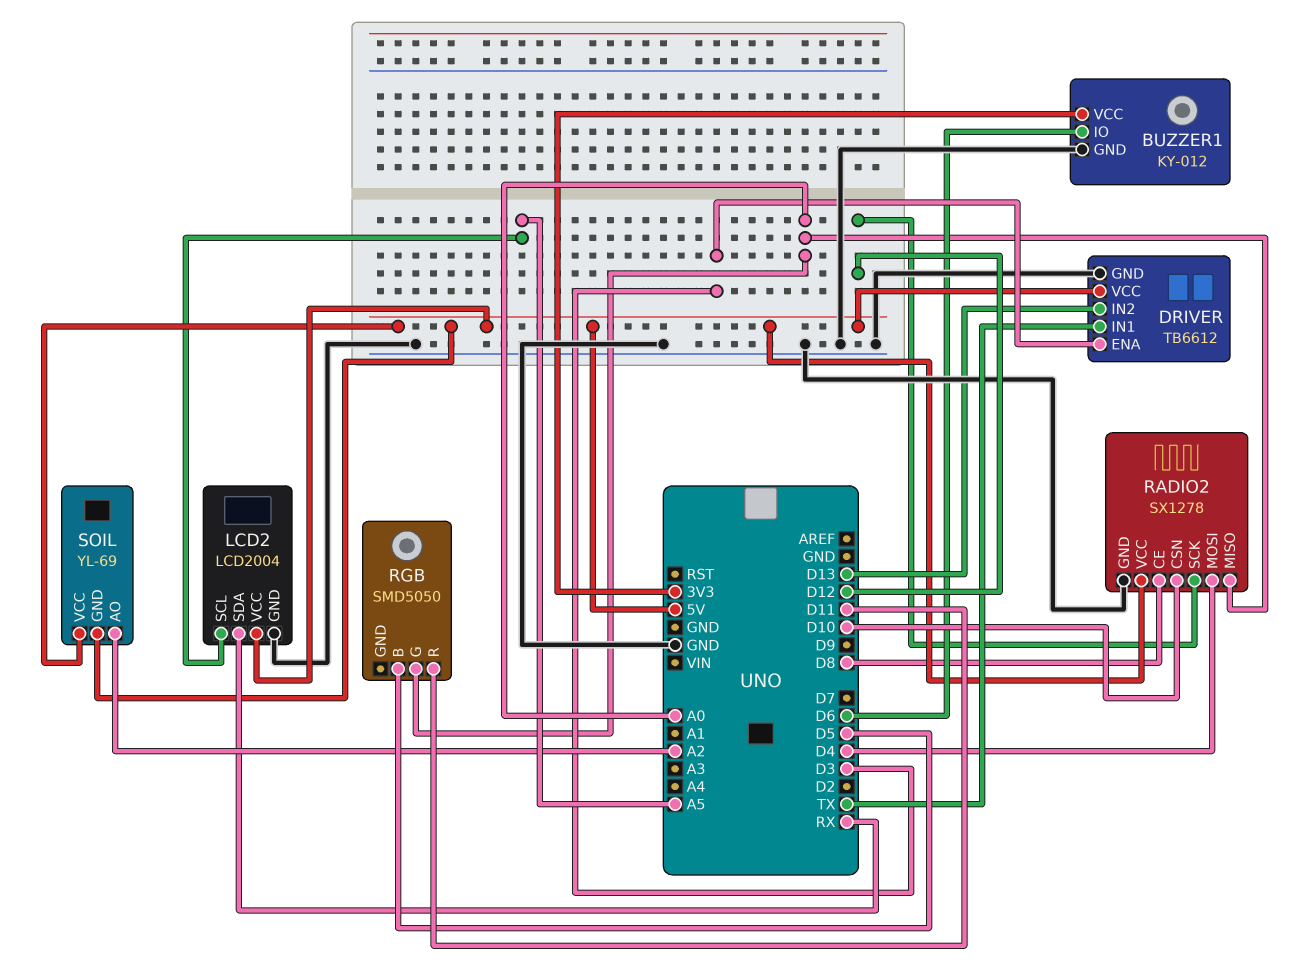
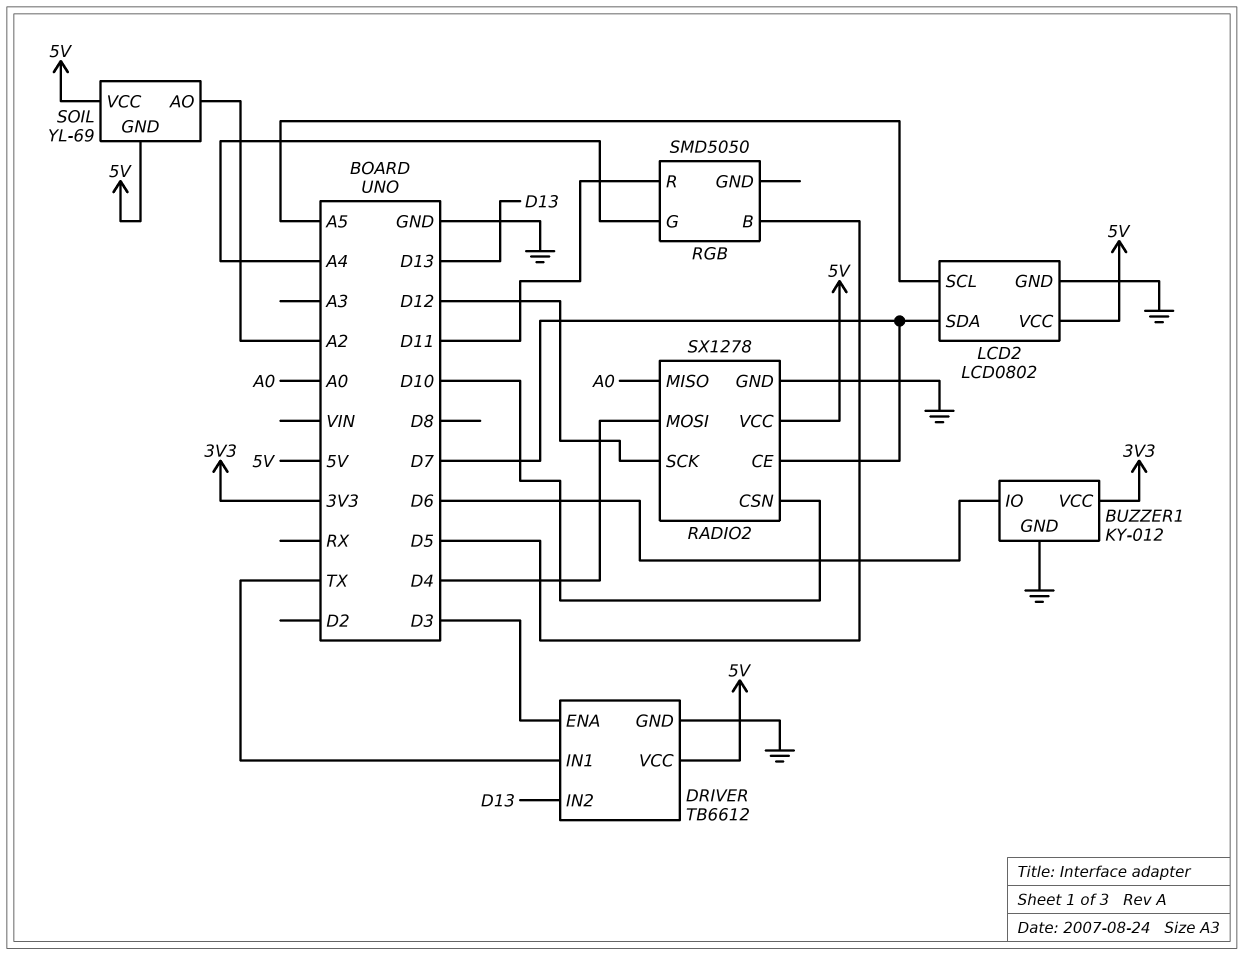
LCD2: LCD2004 -> LCD0802
LCD2 pin SDA: RX -> D7
RADIO2 pin CE: D8 -> D7
RGB pin G: A0 -> A4

